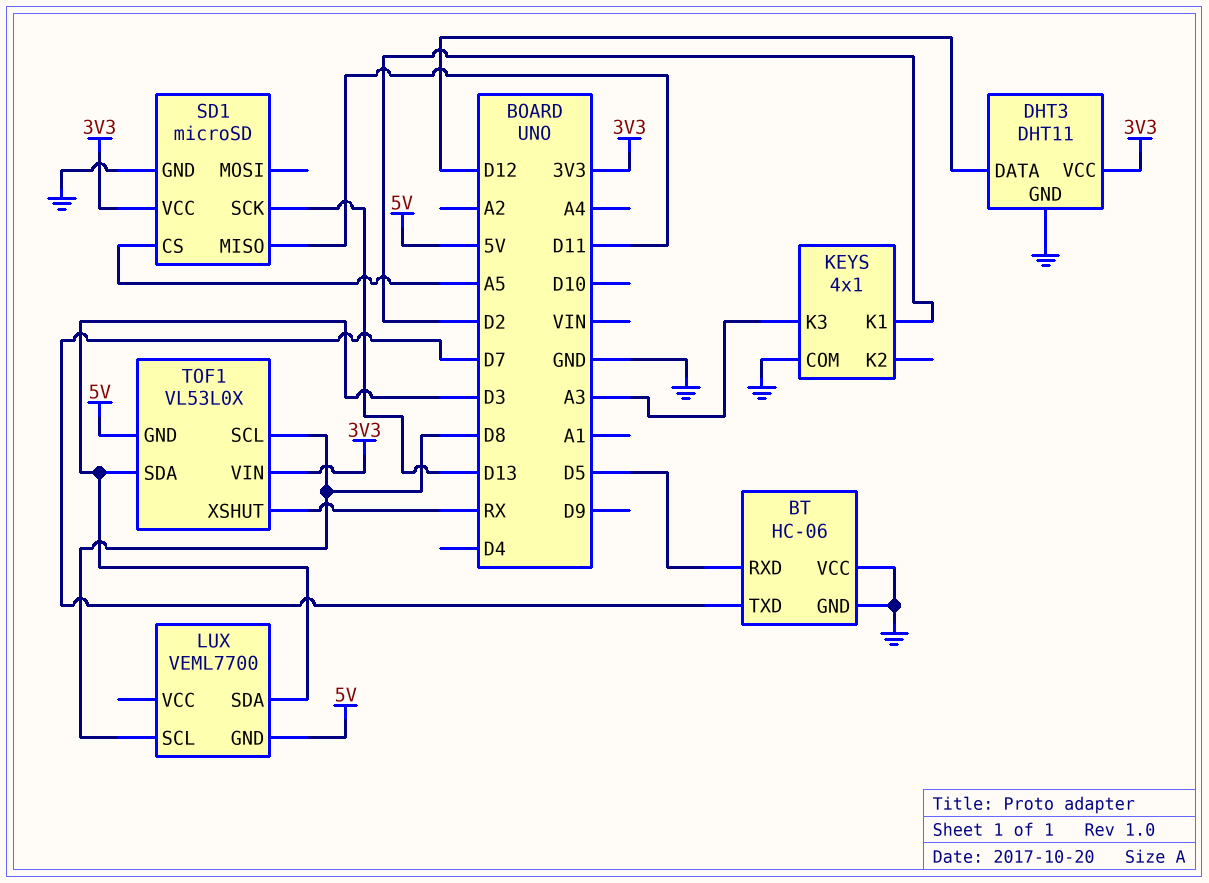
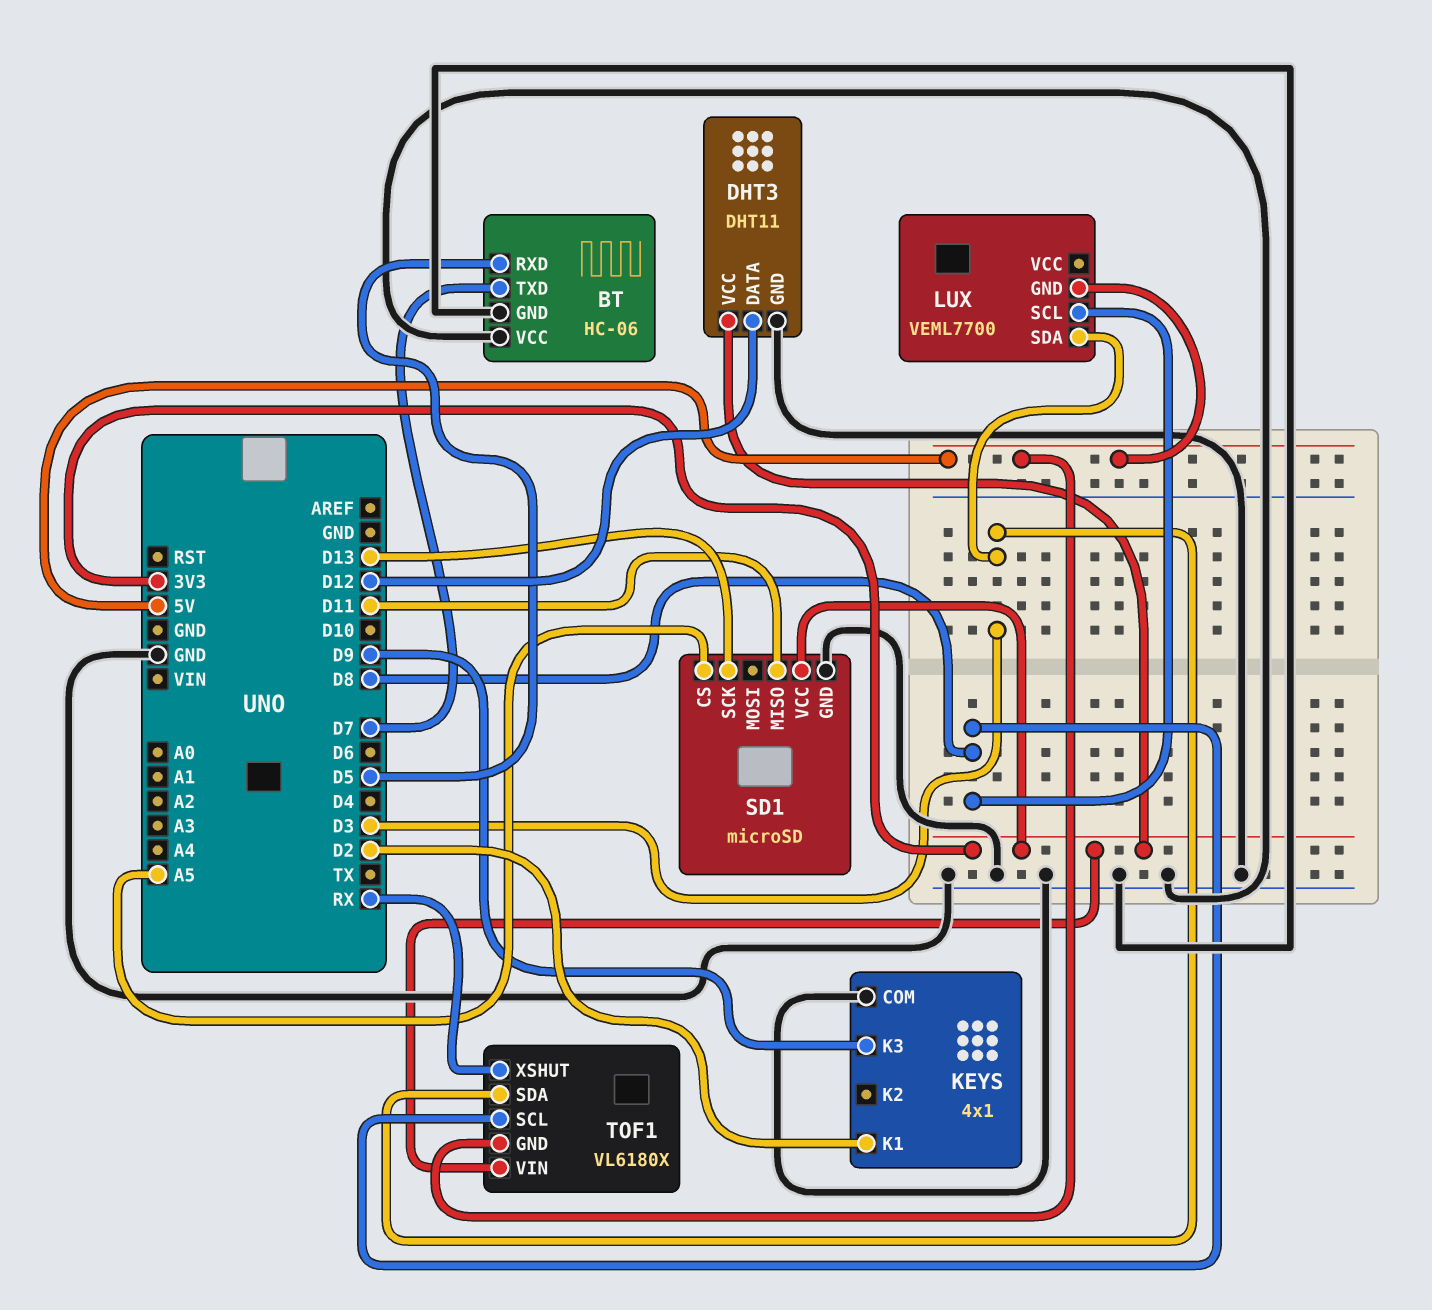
KEYS pin K3: A3 -> D9
TOF1: VL53L0X -> VL6180X

